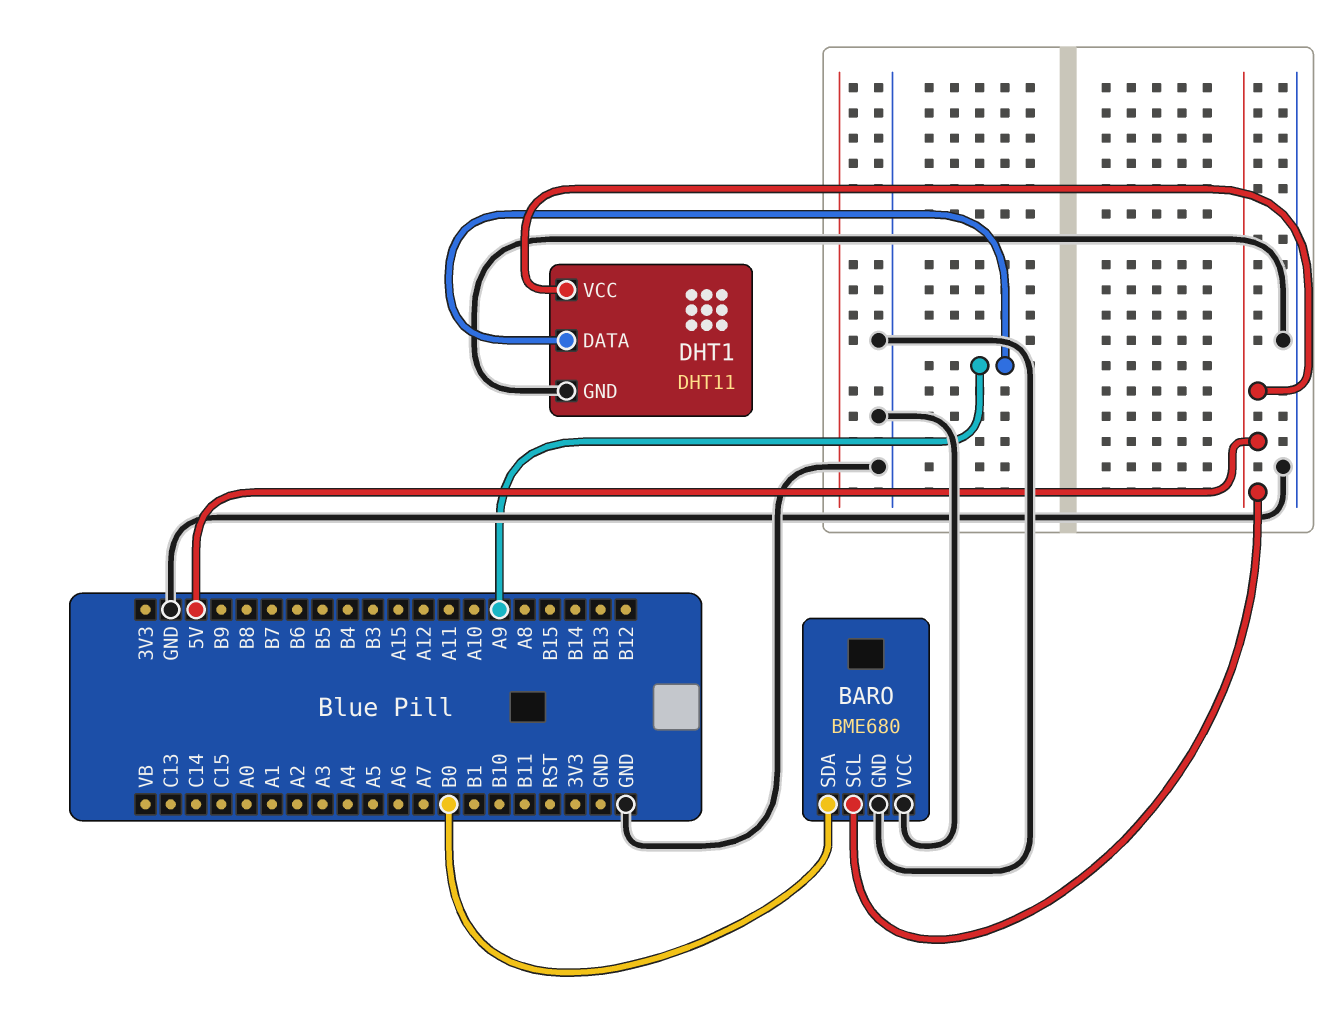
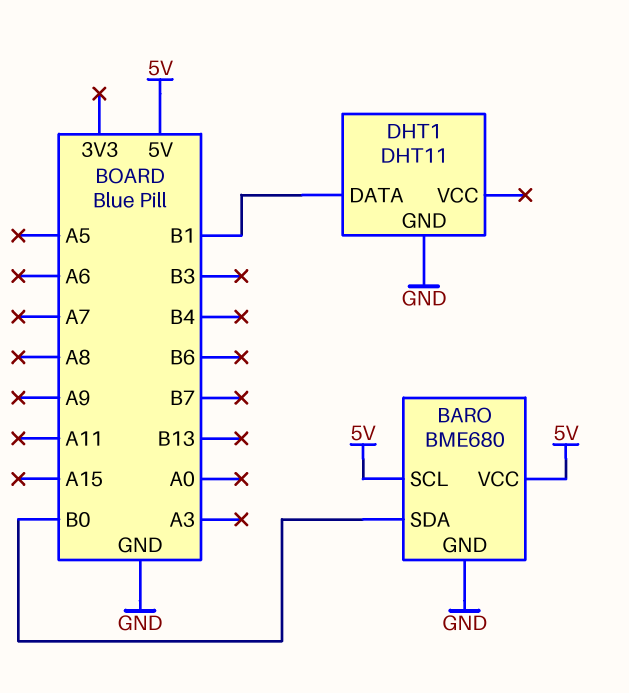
BARO pin VCC: GND -> 5V
DHT1 pin DATA: A9 -> B1
DHT1 pin VCC: 5V -> none

